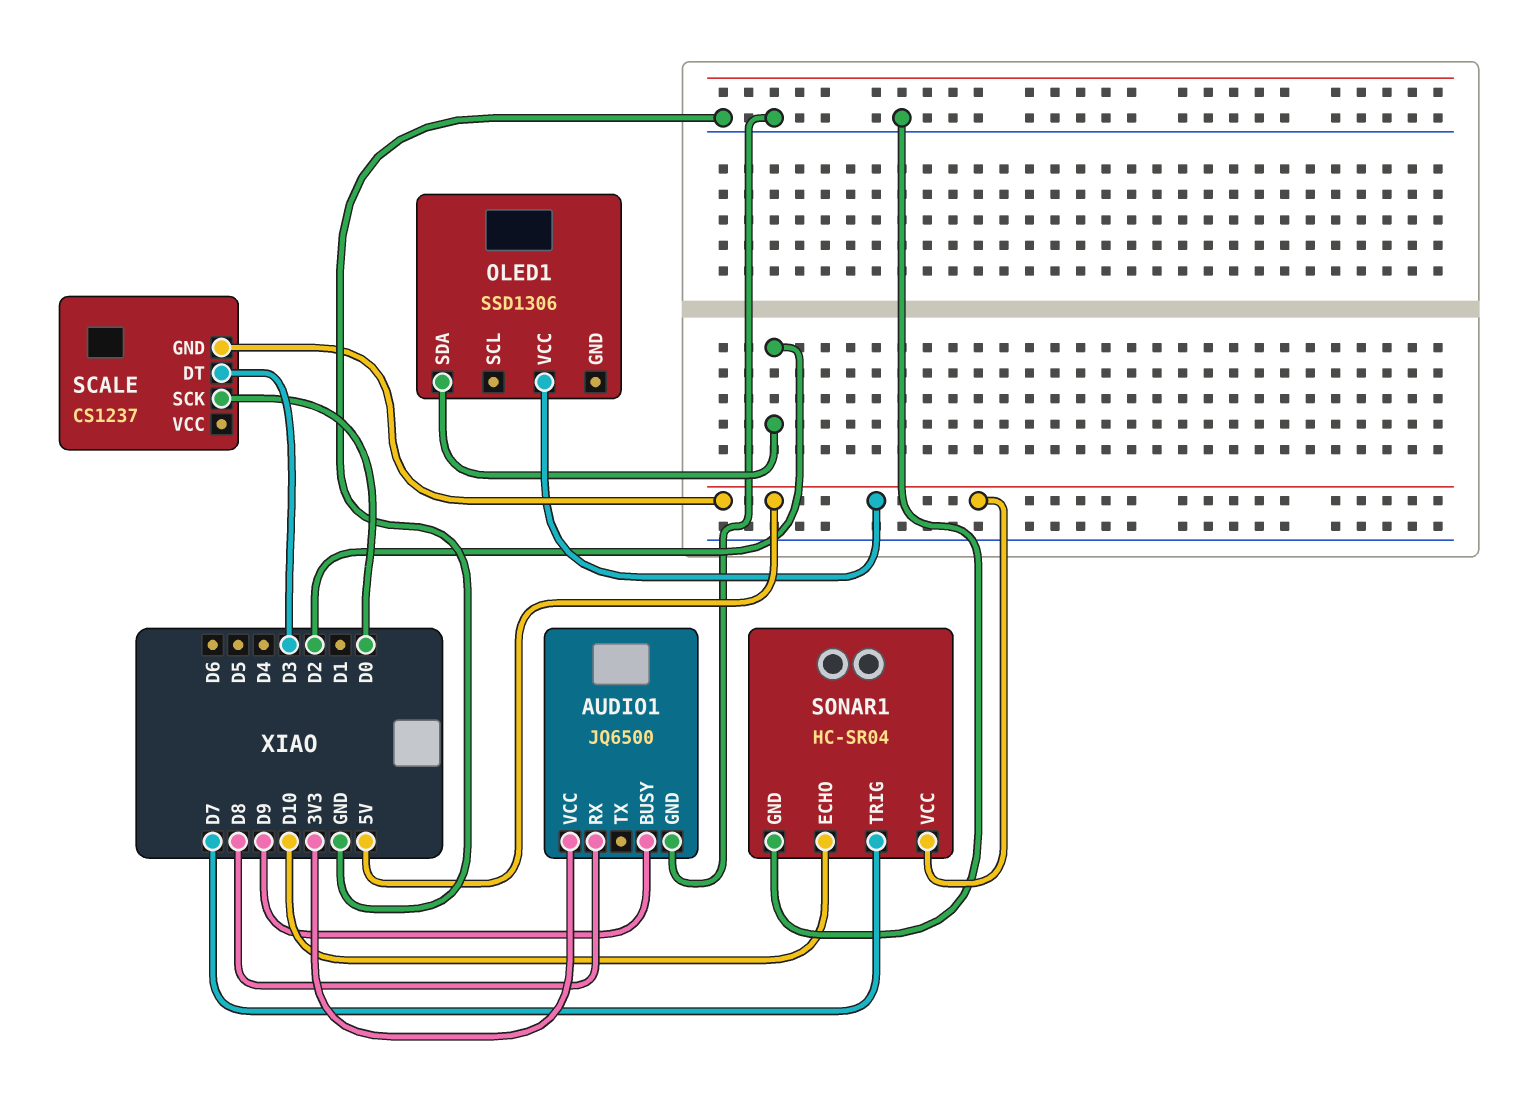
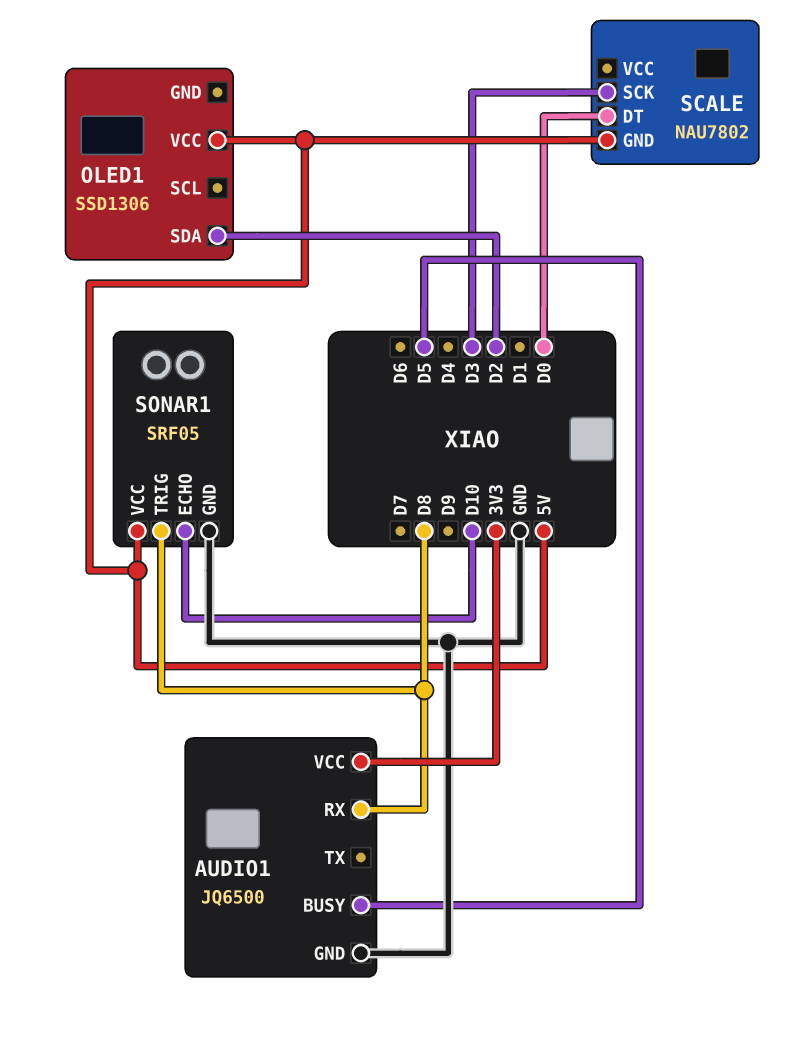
AUDIO1 pin BUSY: D9 -> D5
SCALE: CS1237 -> NAU7802
SCALE pin DT: D3 -> D0
SCALE pin SCK: D0 -> D3
SONAR1: HC-SR04 -> SRF05
SONAR1 pin TRIG: D7 -> D8

